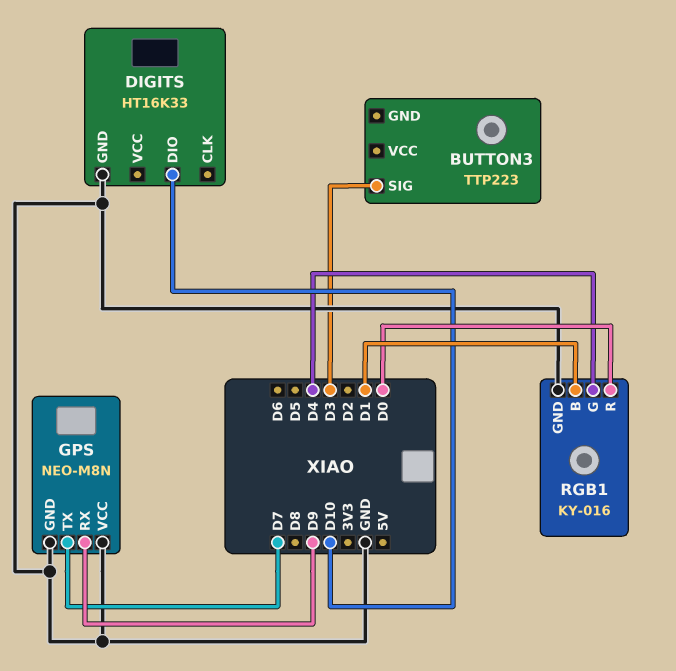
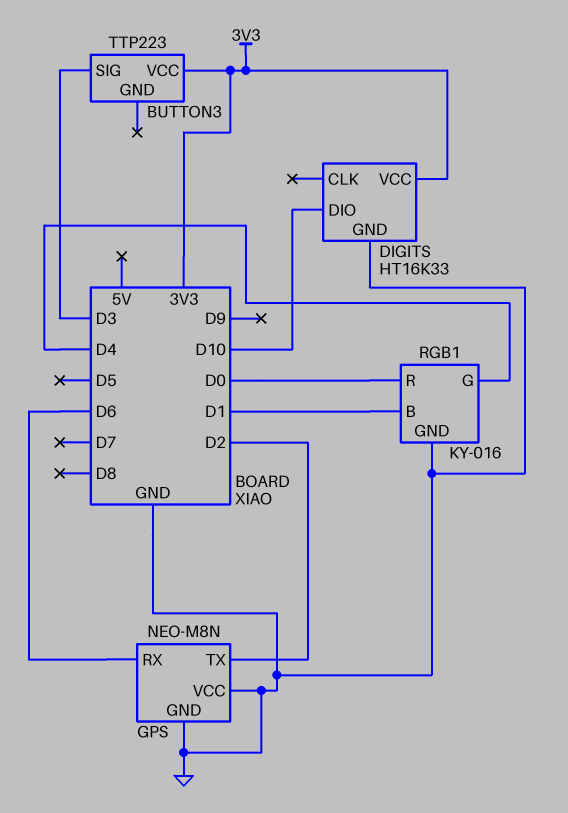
BUTTON3 pin VCC: none -> 3V3
DIGITS pin VCC: none -> 3V3
GPS pin RX: D9 -> D6
GPS pin TX: D7 -> D2

